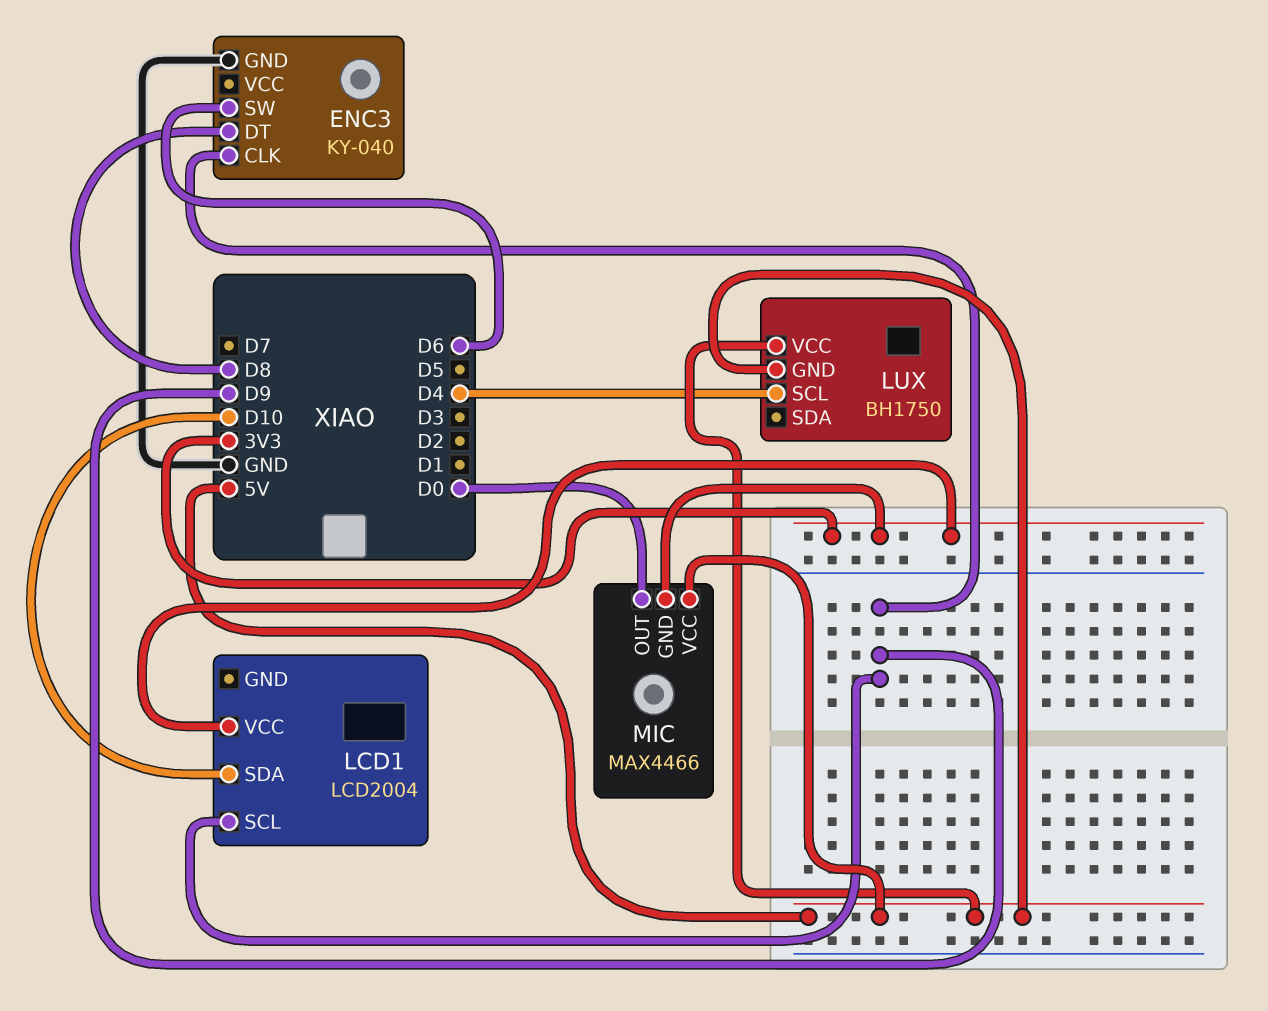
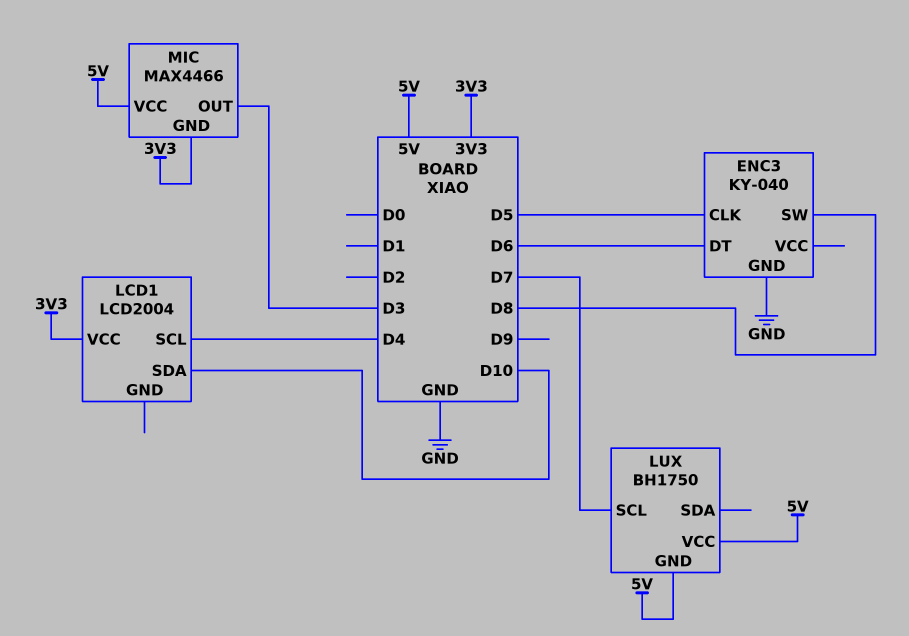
ENC3 pin CLK: D9 -> D5
ENC3 pin DT: D8 -> D6
ENC3 pin SW: D6 -> D8
LCD1 pin SCL: D9 -> D4
LUX pin SCL: D4 -> D7
MIC pin OUT: D0 -> D3

